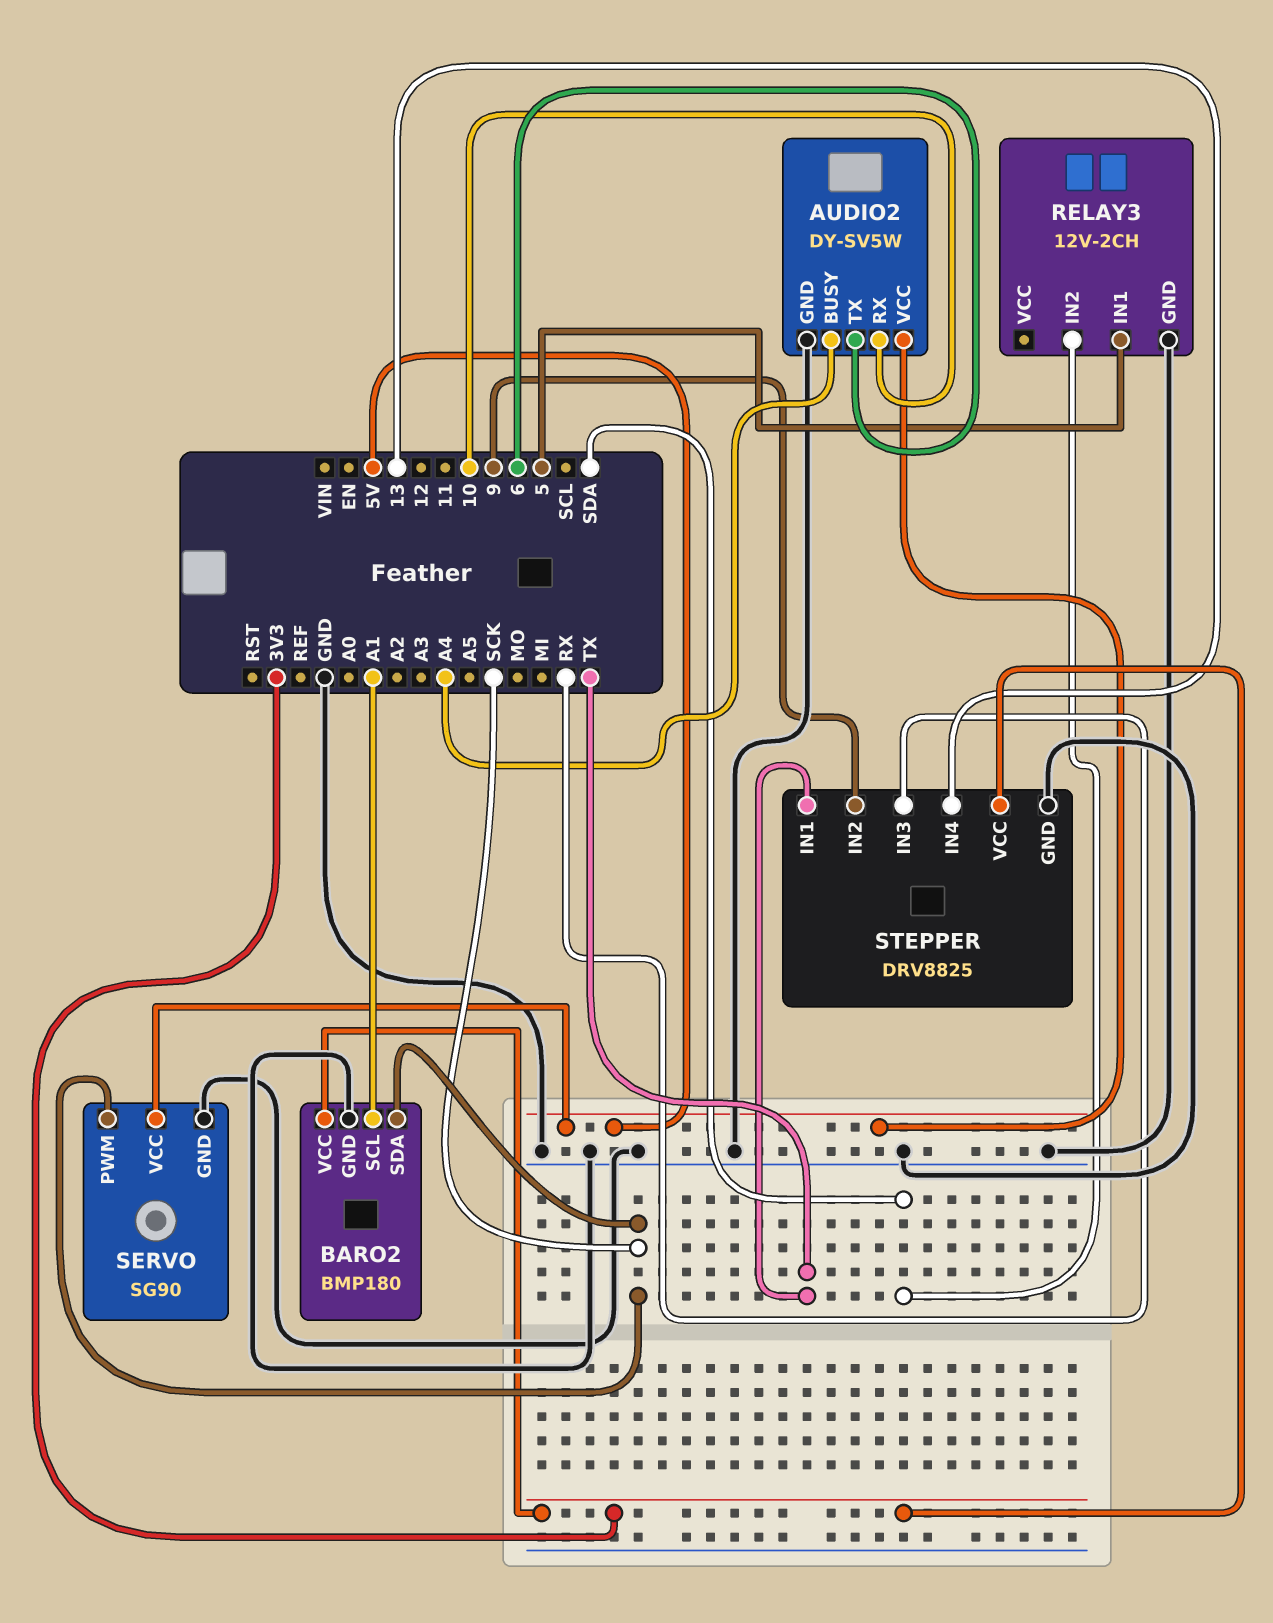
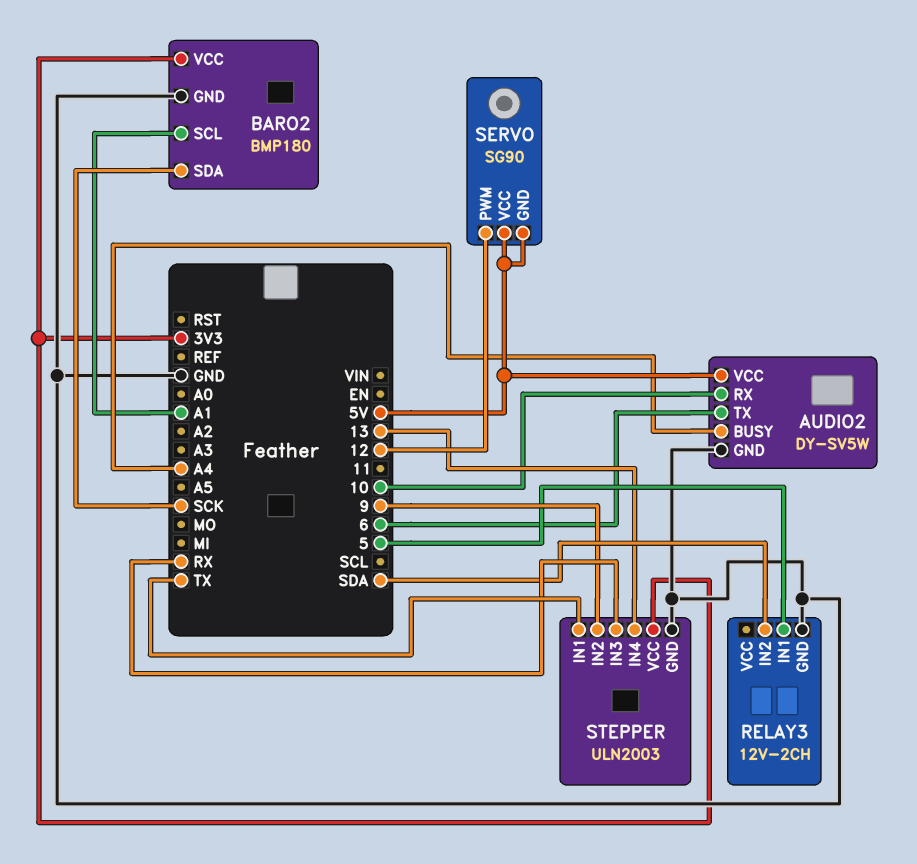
SERVO pin GND: GND -> 5V
SERVO pin PWM: SCK -> 12
STEPPER: DRV8825 -> ULN2003

